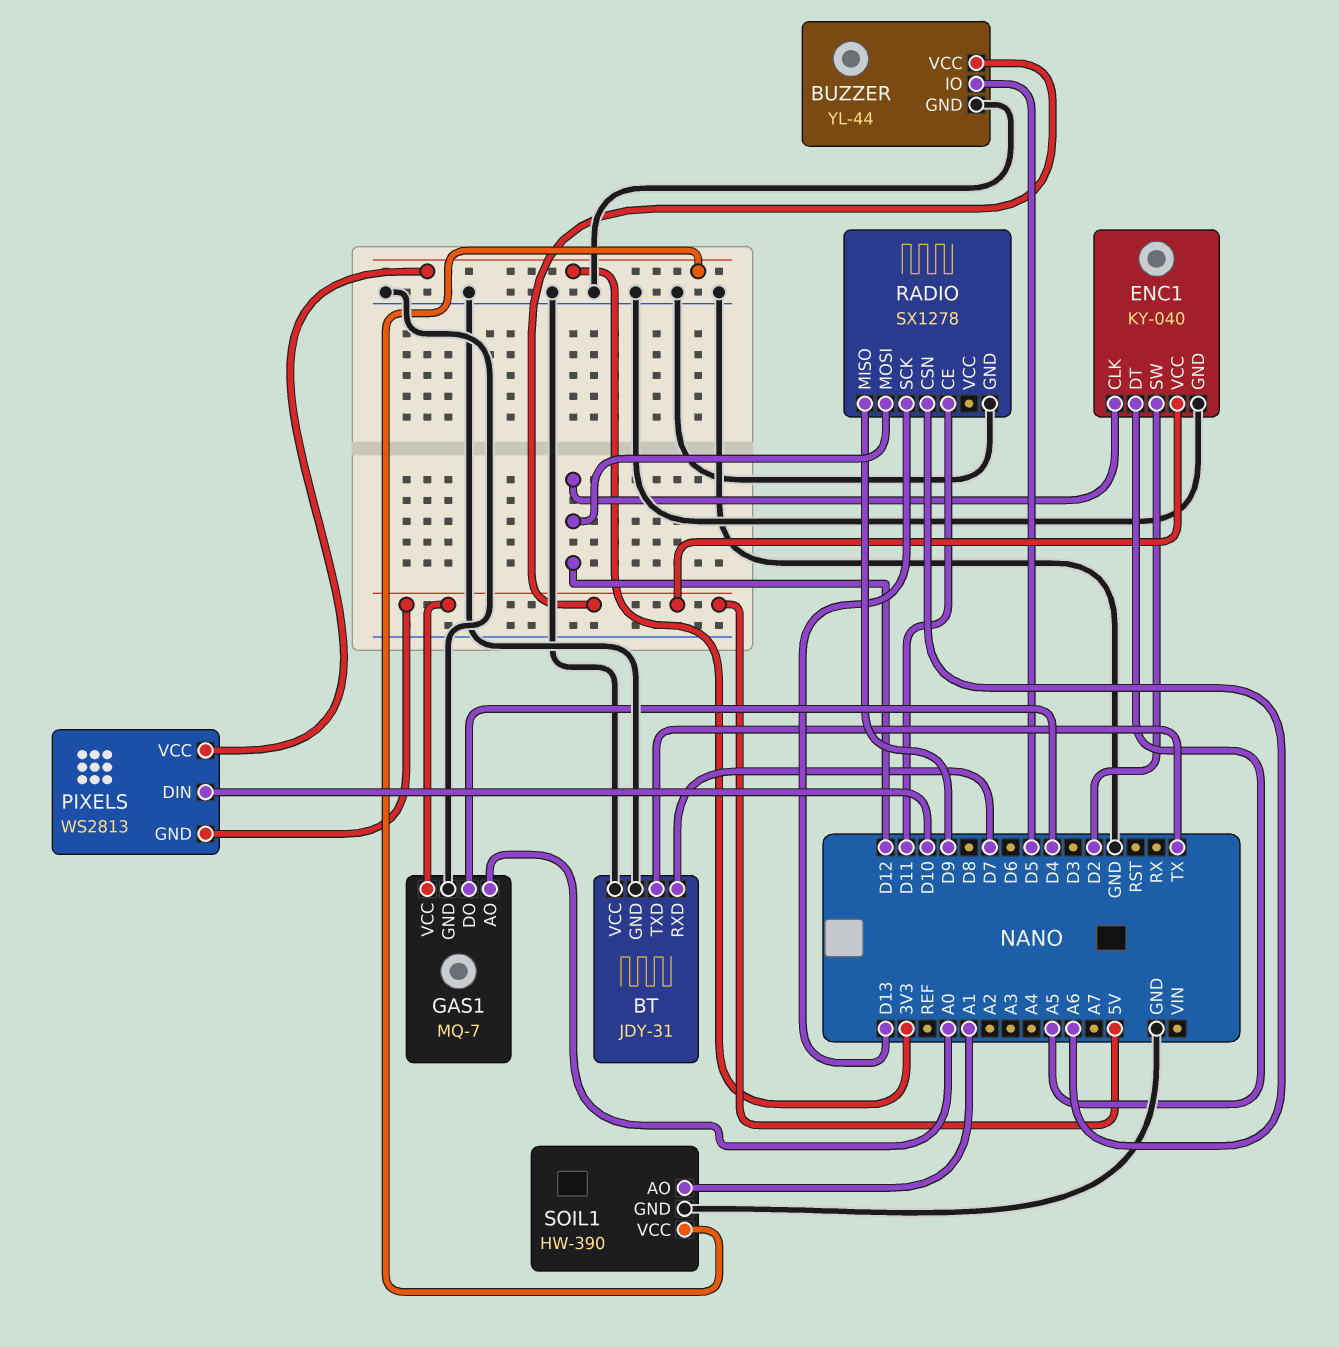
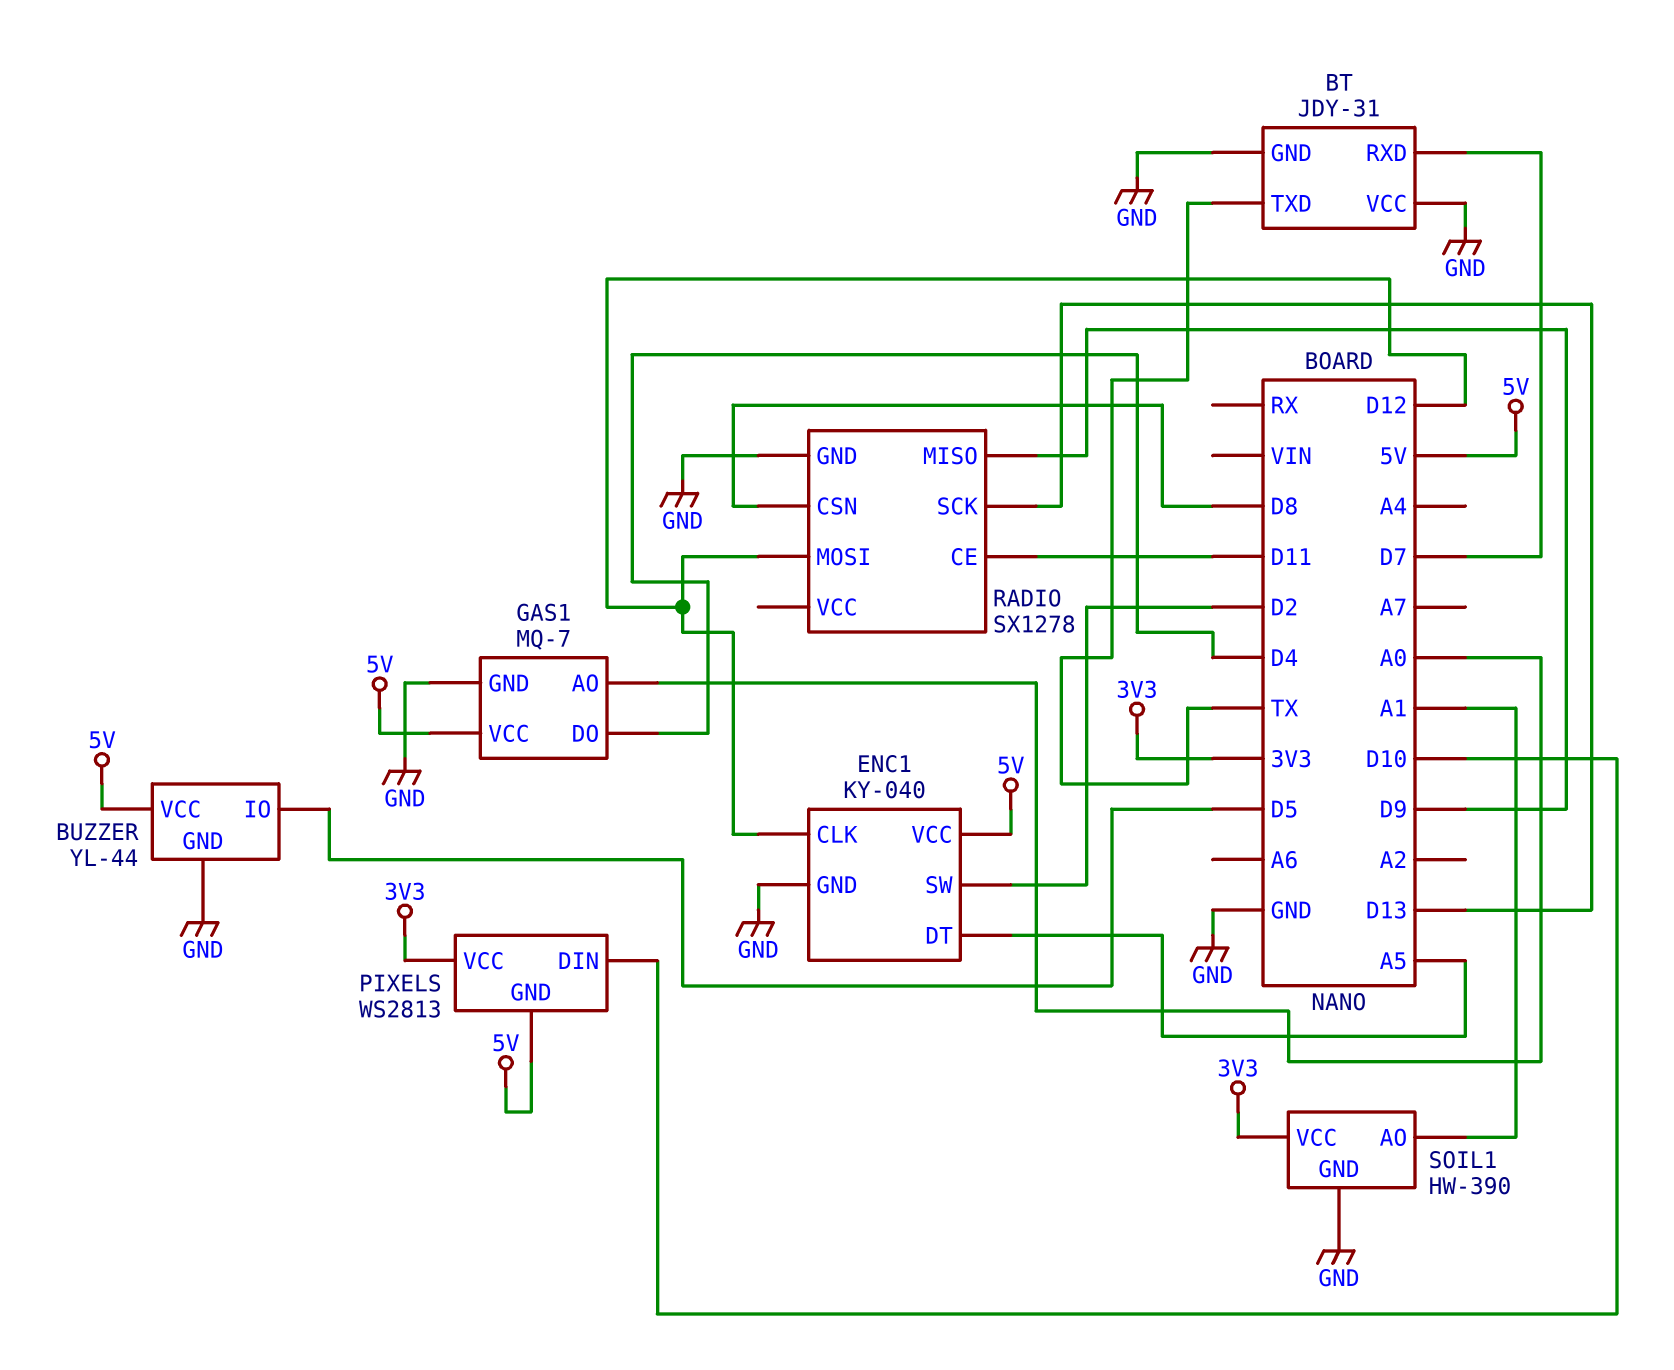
RADIO pin CSN: A6 -> D8

